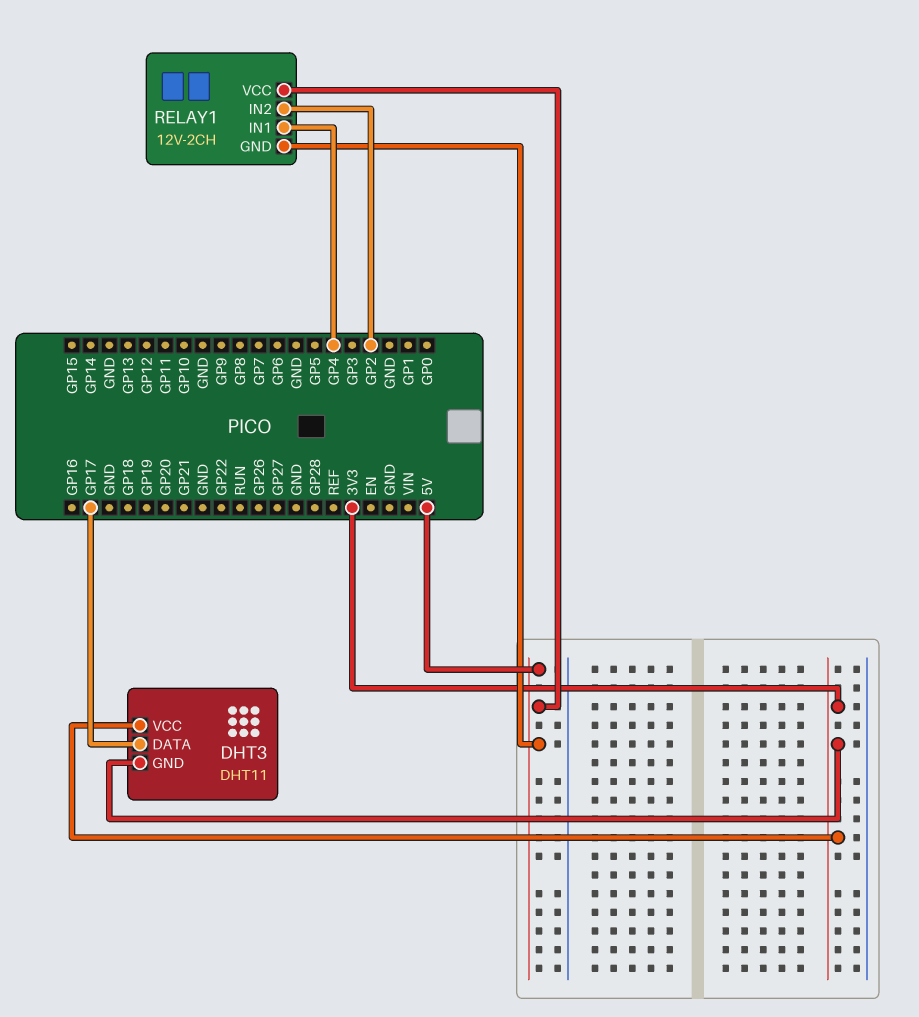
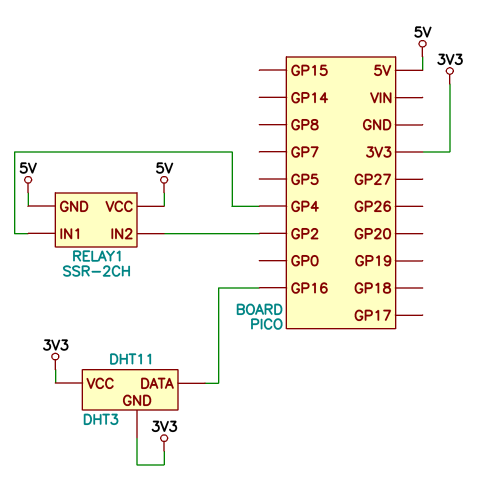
DHT3 pin DATA: GP17 -> GP16
RELAY1: 12V-2CH -> SSR-2CH

